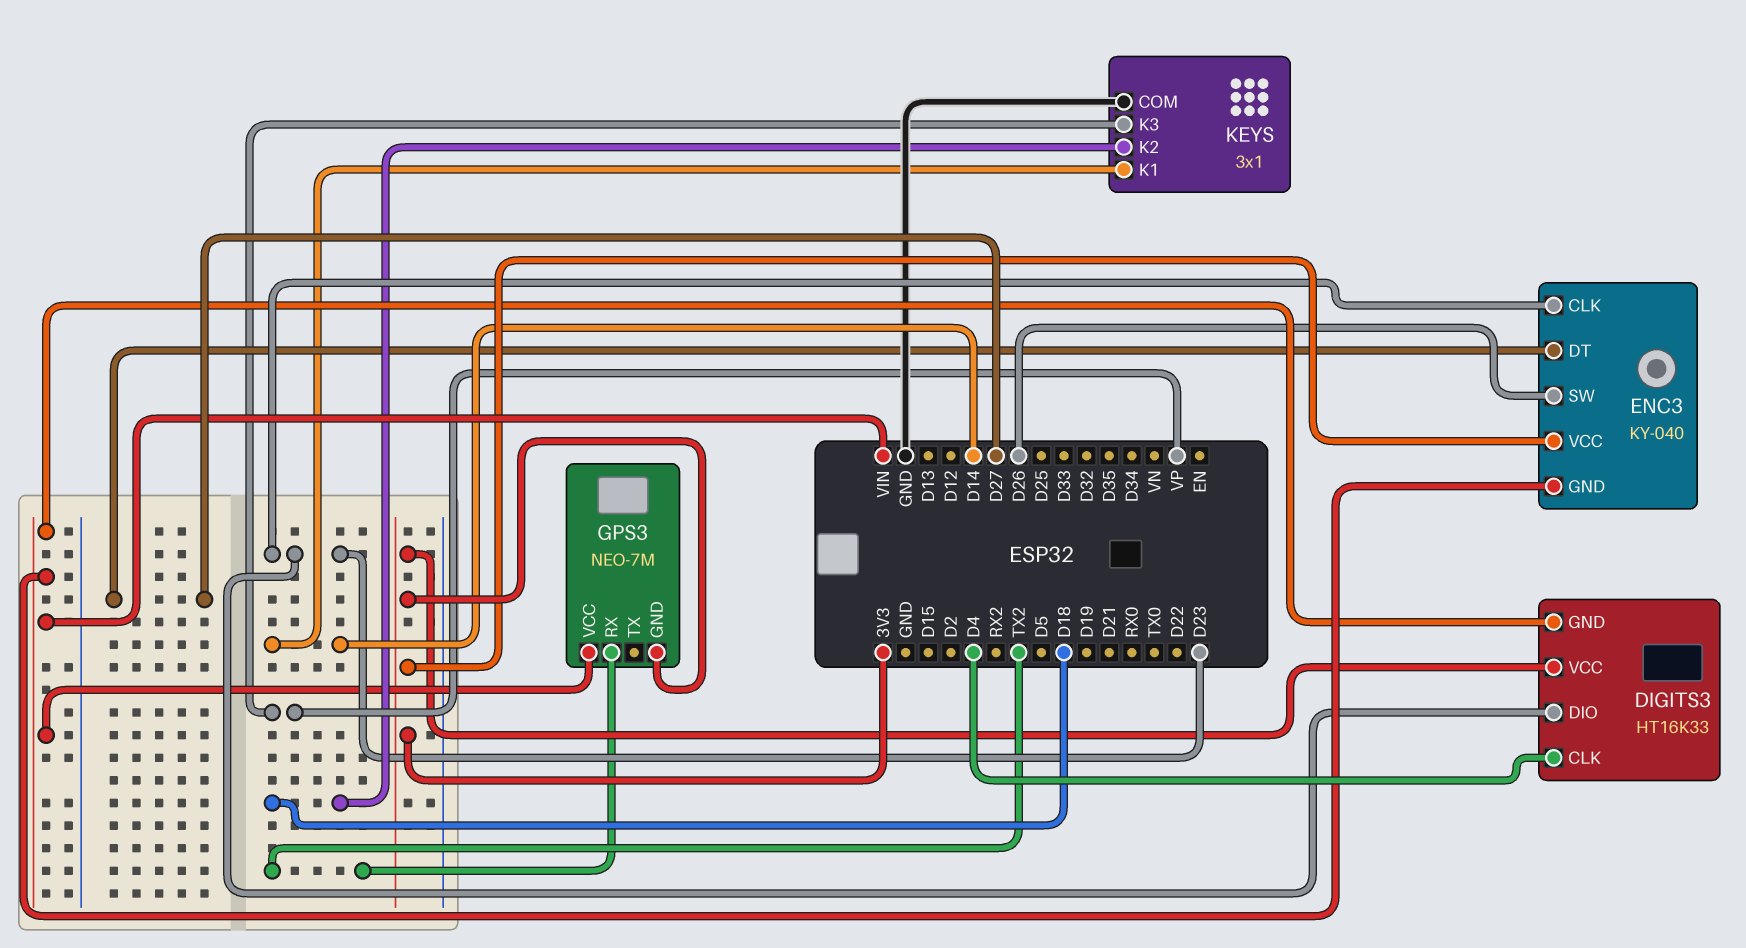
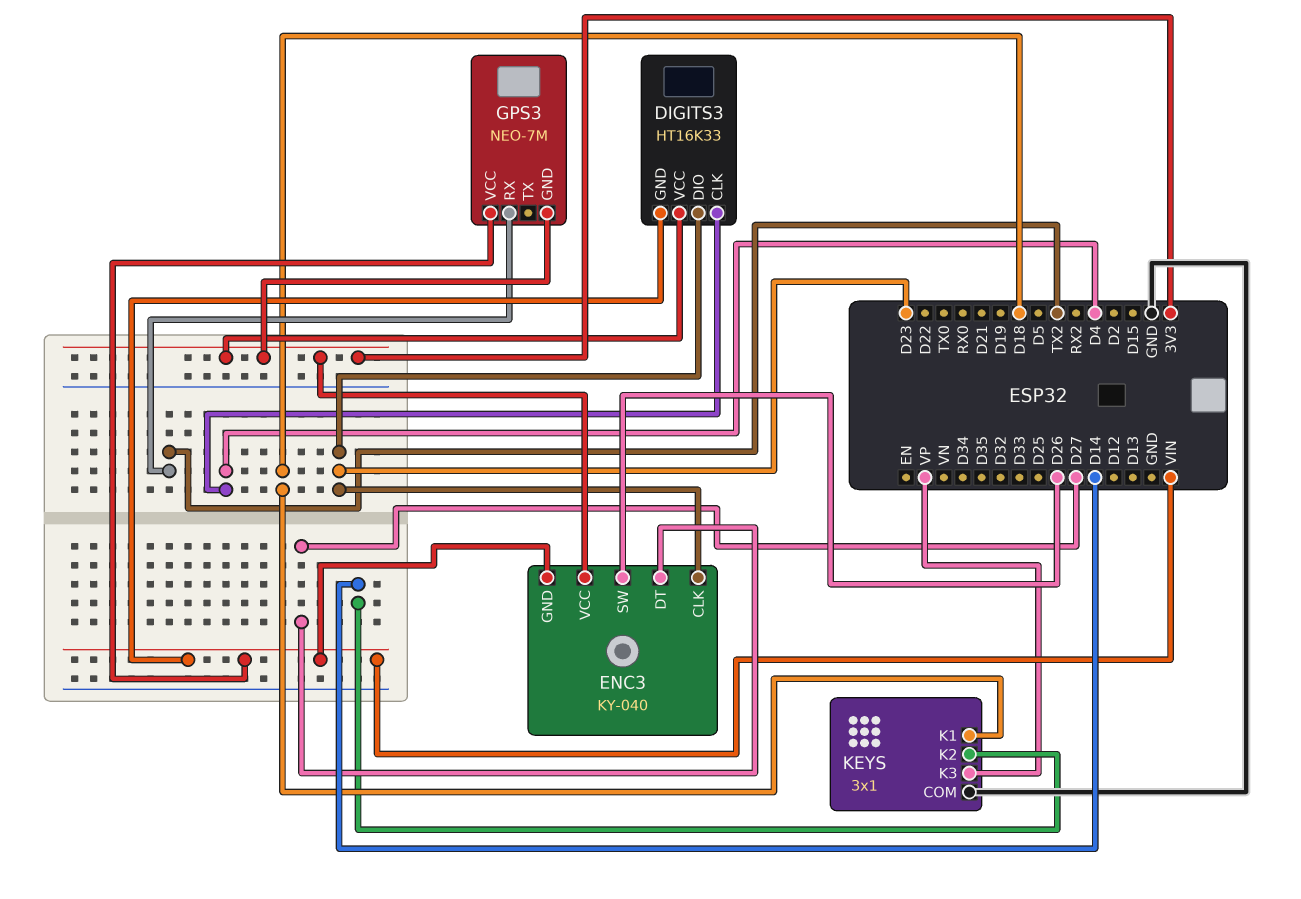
KEYS pin K1: D14 -> D18
KEYS pin K2: D18 -> D14

